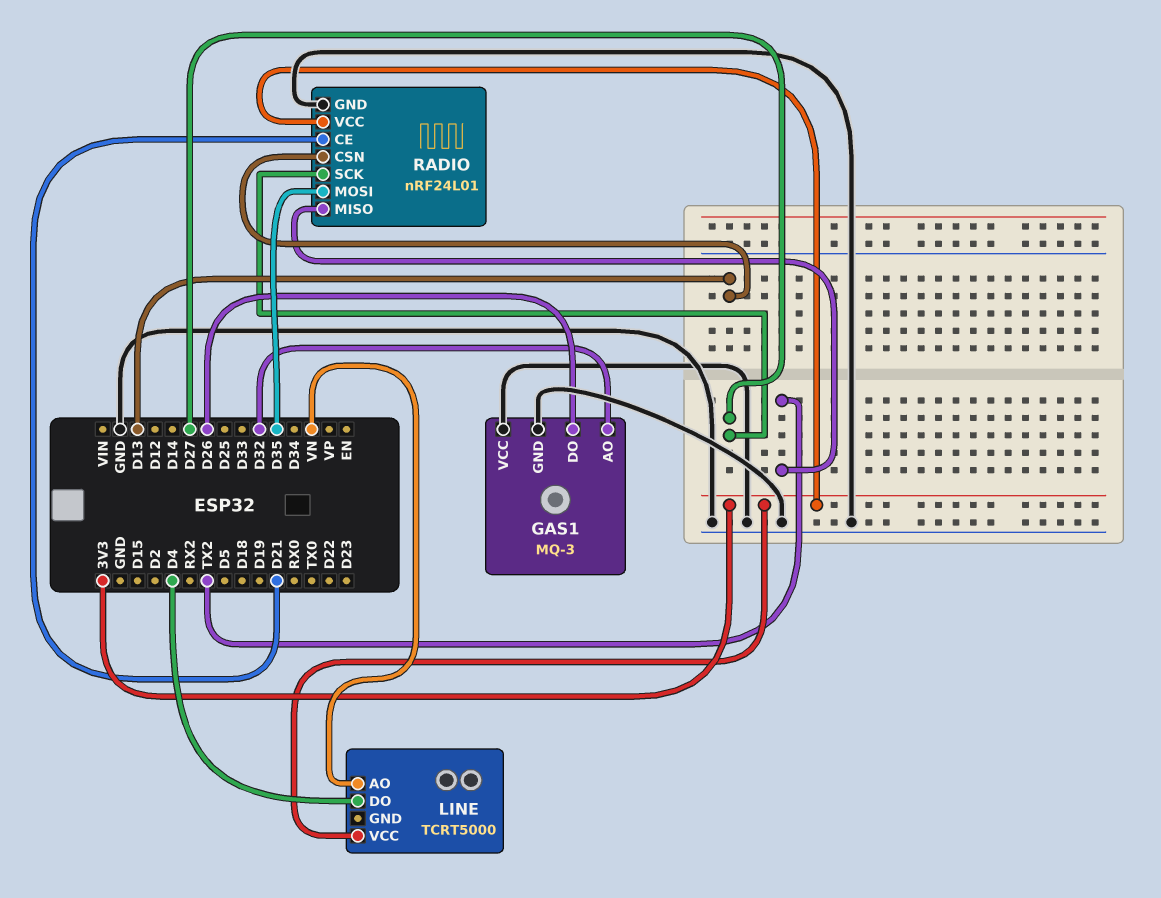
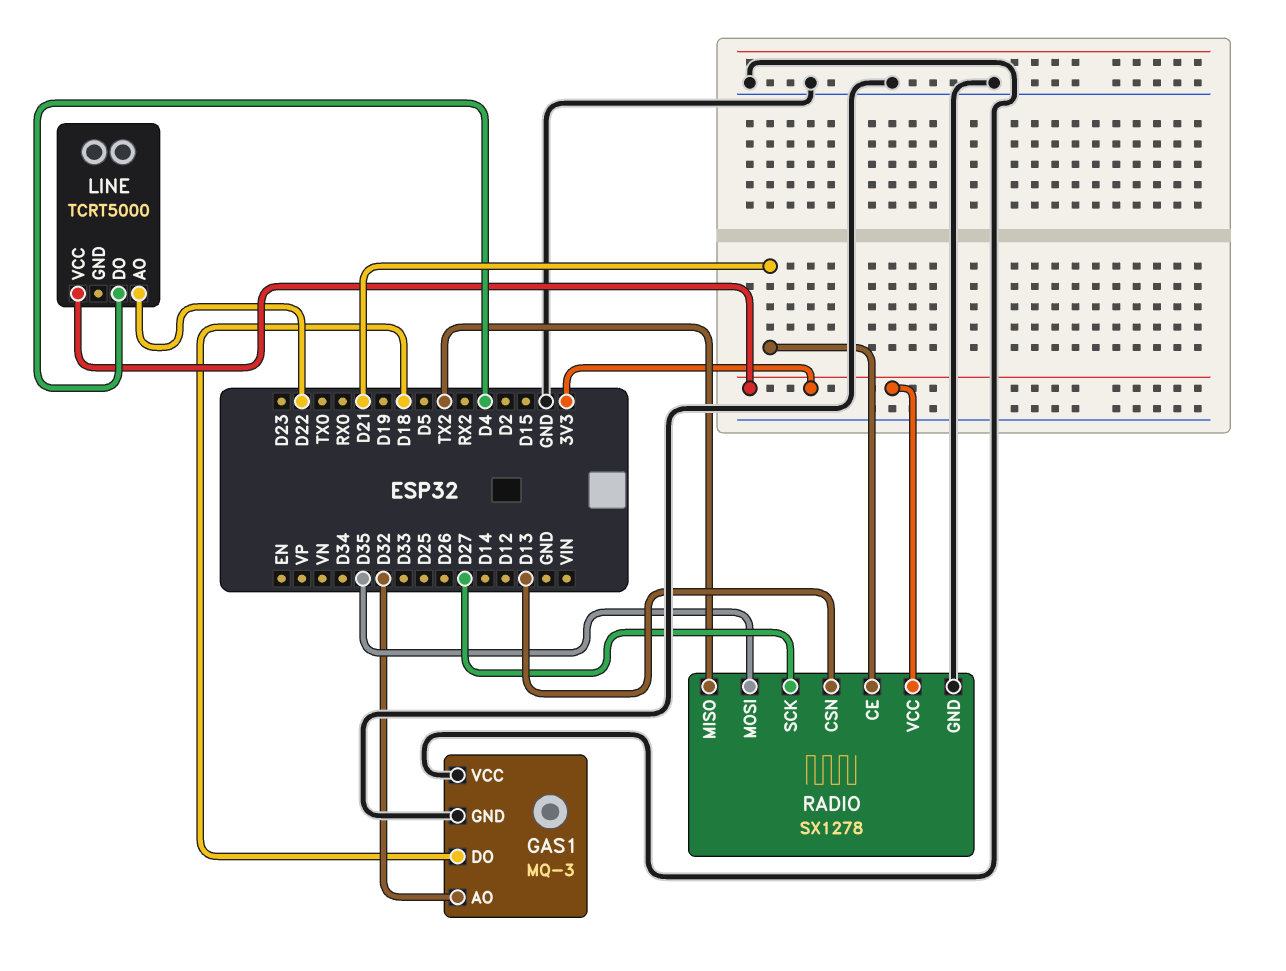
GAS1 pin DO: D26 -> D18
LINE pin AO: VN -> D22
RADIO: nRF24L01 -> SX1278

